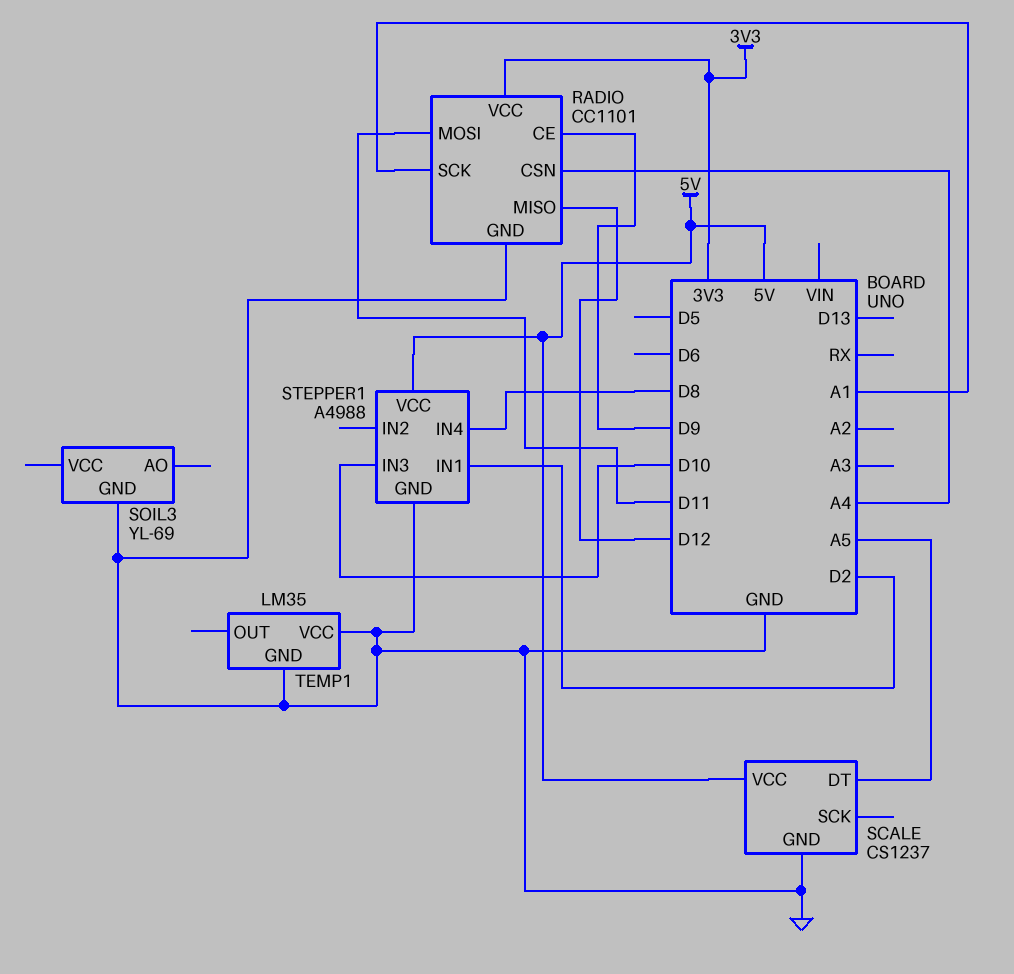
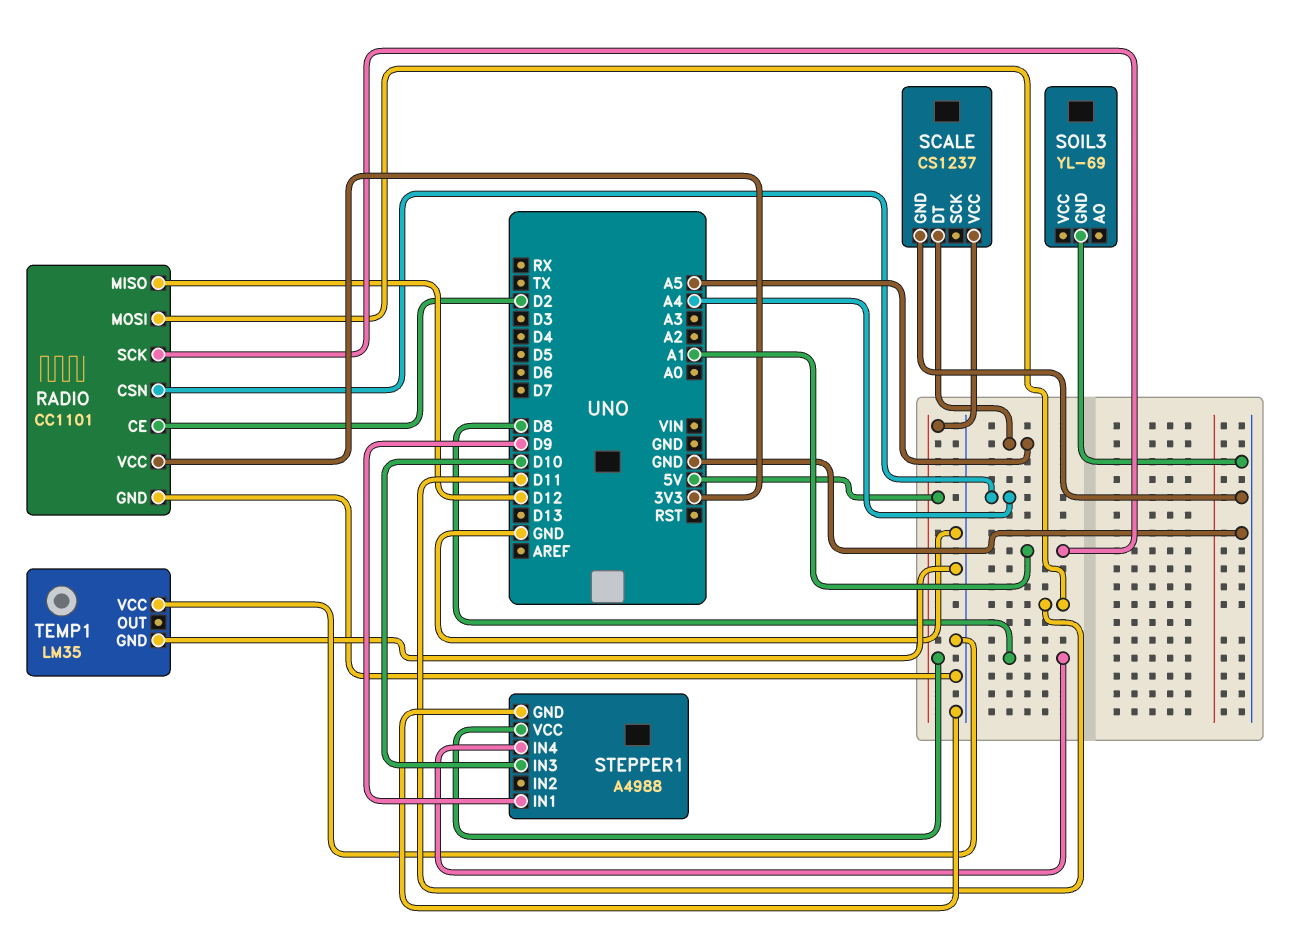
RADIO pin CE: D9 -> D2
STEPPER1 pin IN1: D2 -> D9

